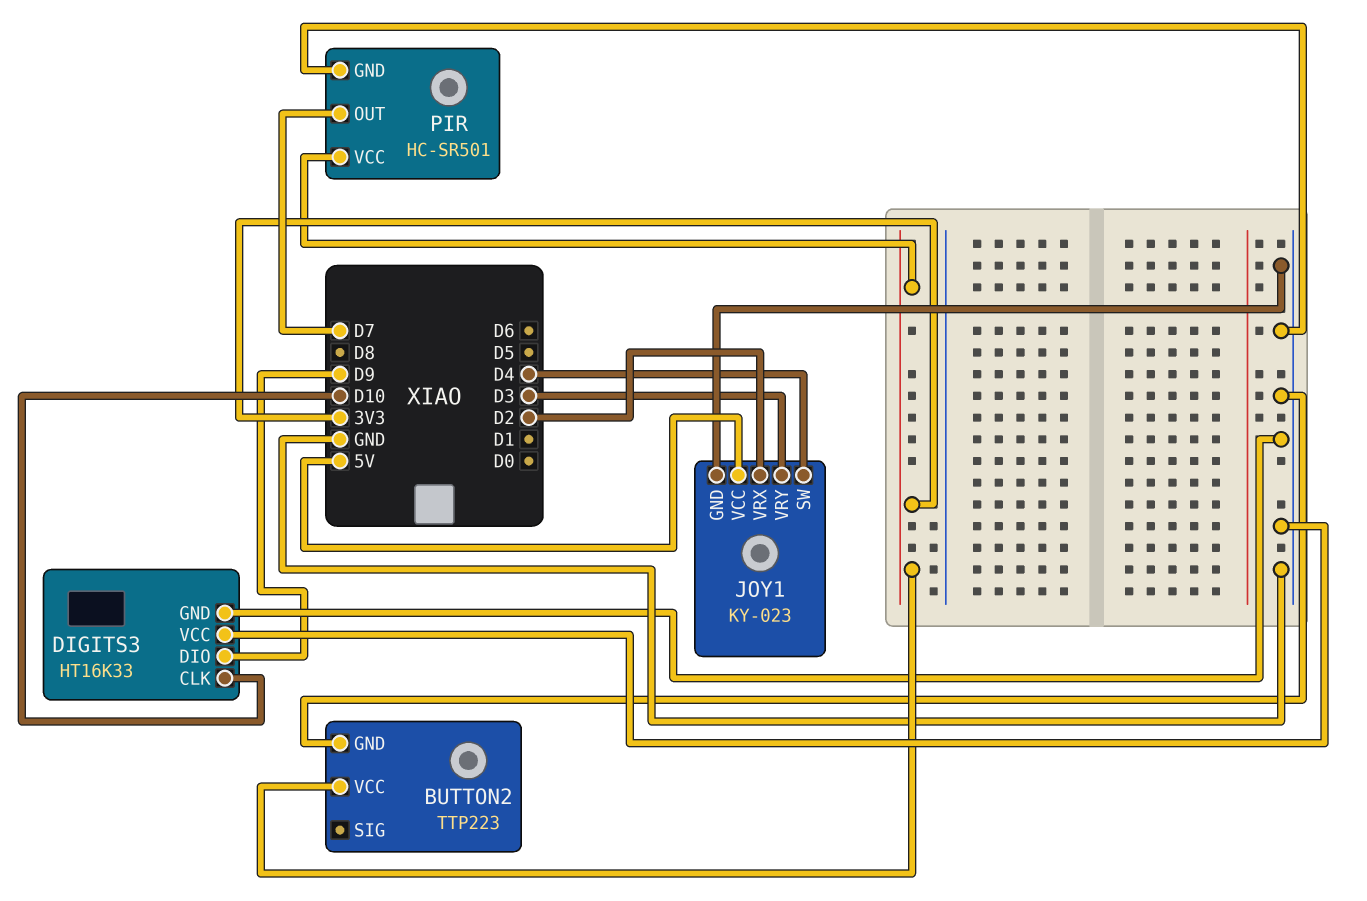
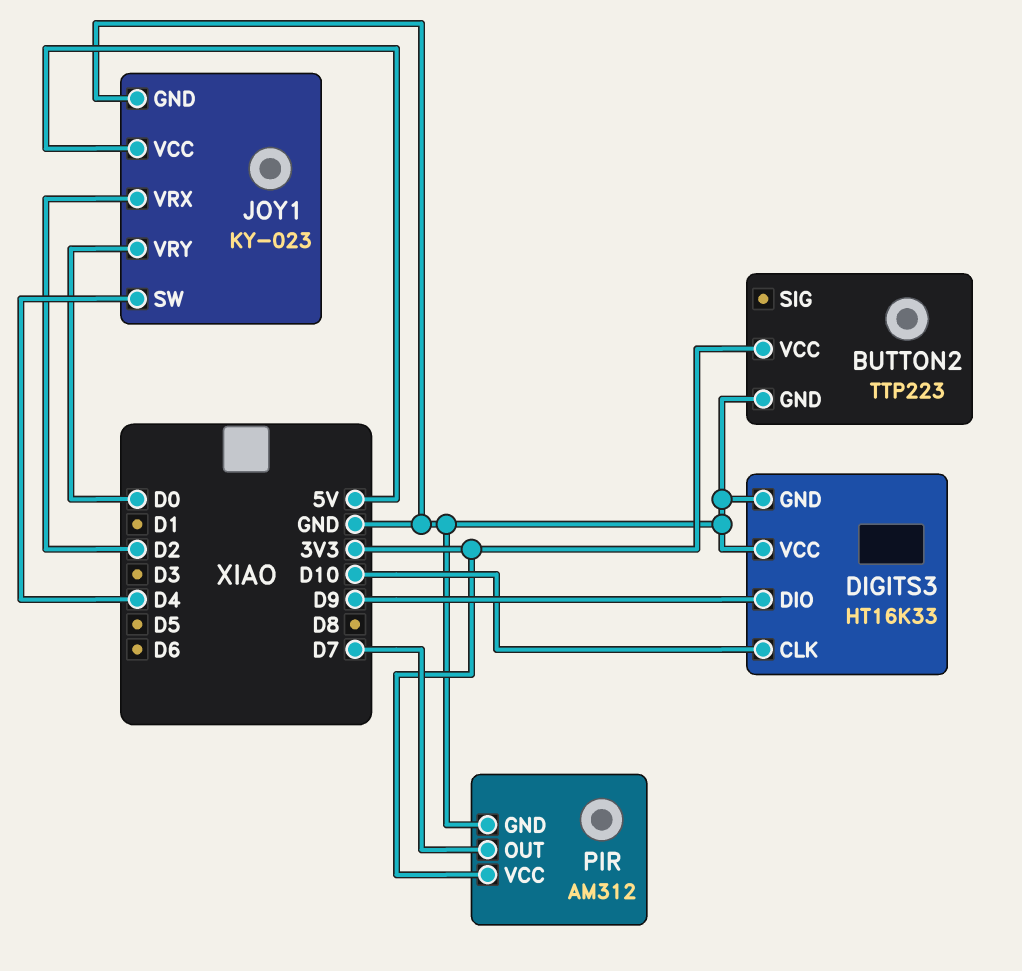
JOY1 pin VRY: D3 -> D0
PIR: HC-SR501 -> AM312

